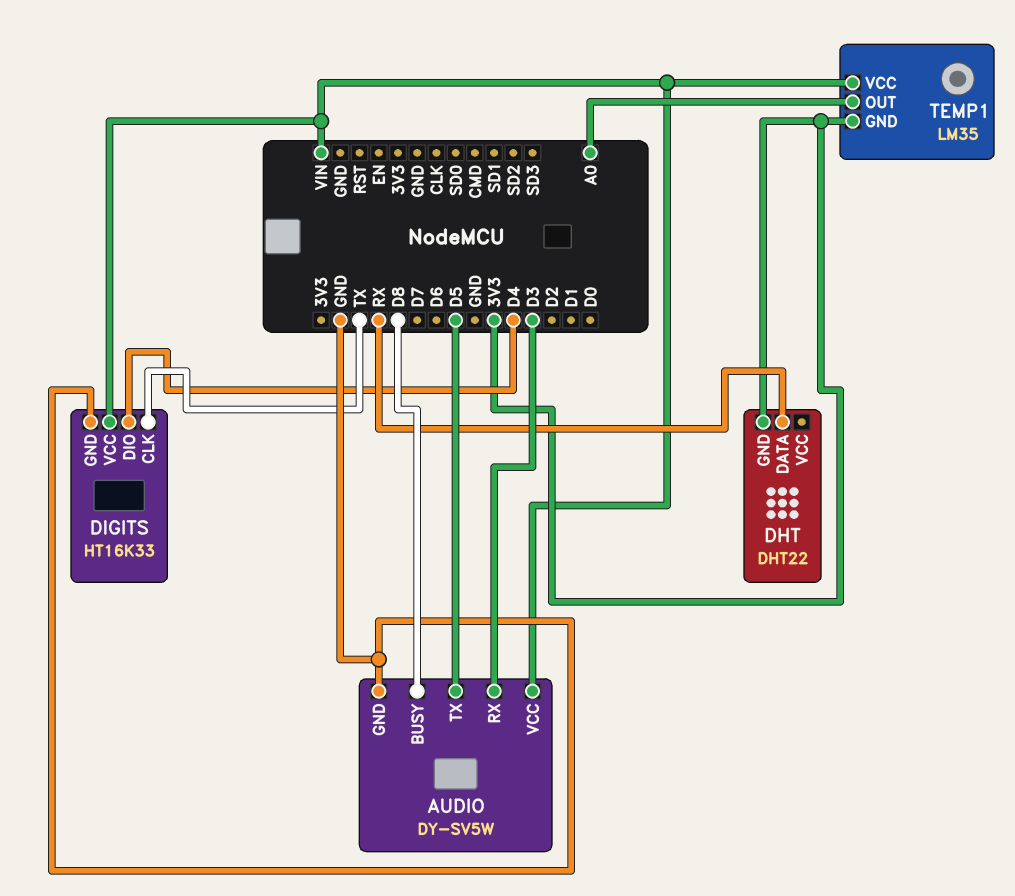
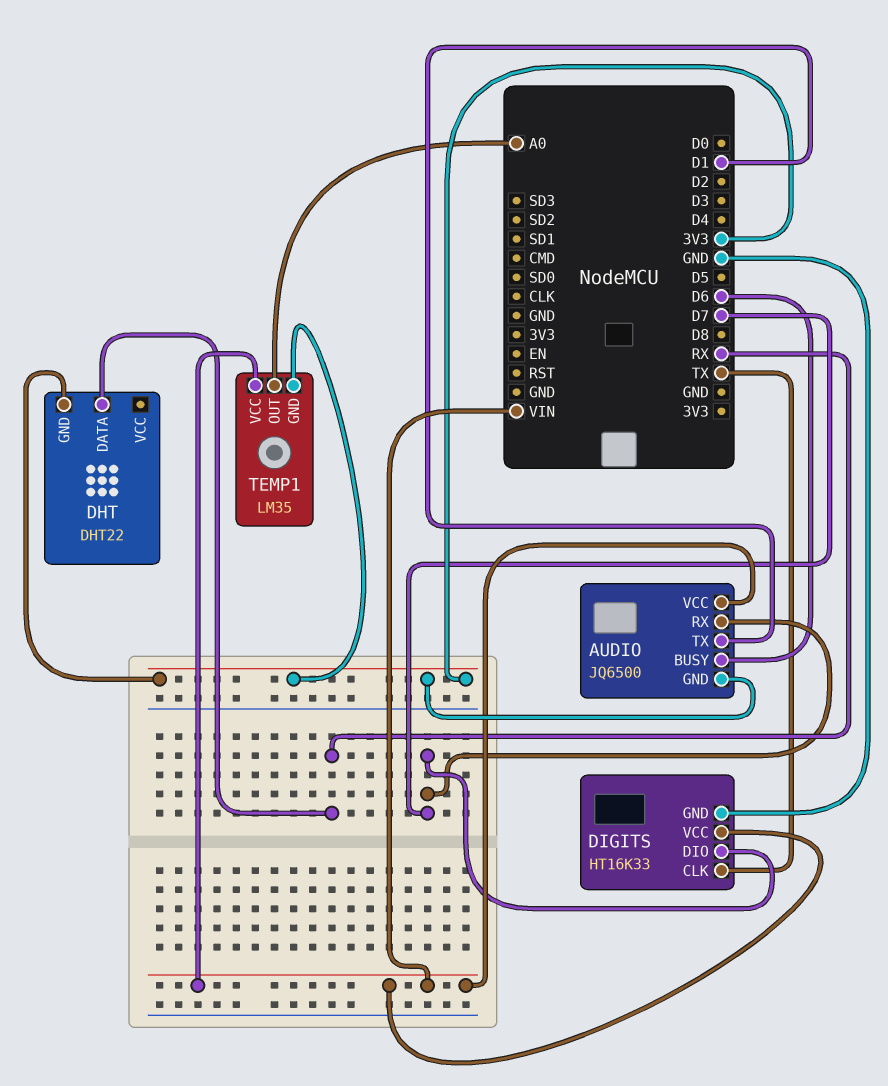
AUDIO: DY-SV5W -> JQ6500
AUDIO pin BUSY: D8 -> D6
AUDIO pin GND: GND -> 3V3
AUDIO pin RX: D3 -> D7
AUDIO pin TX: D5 -> D1
DIGITS pin DIO: D4 -> D7

